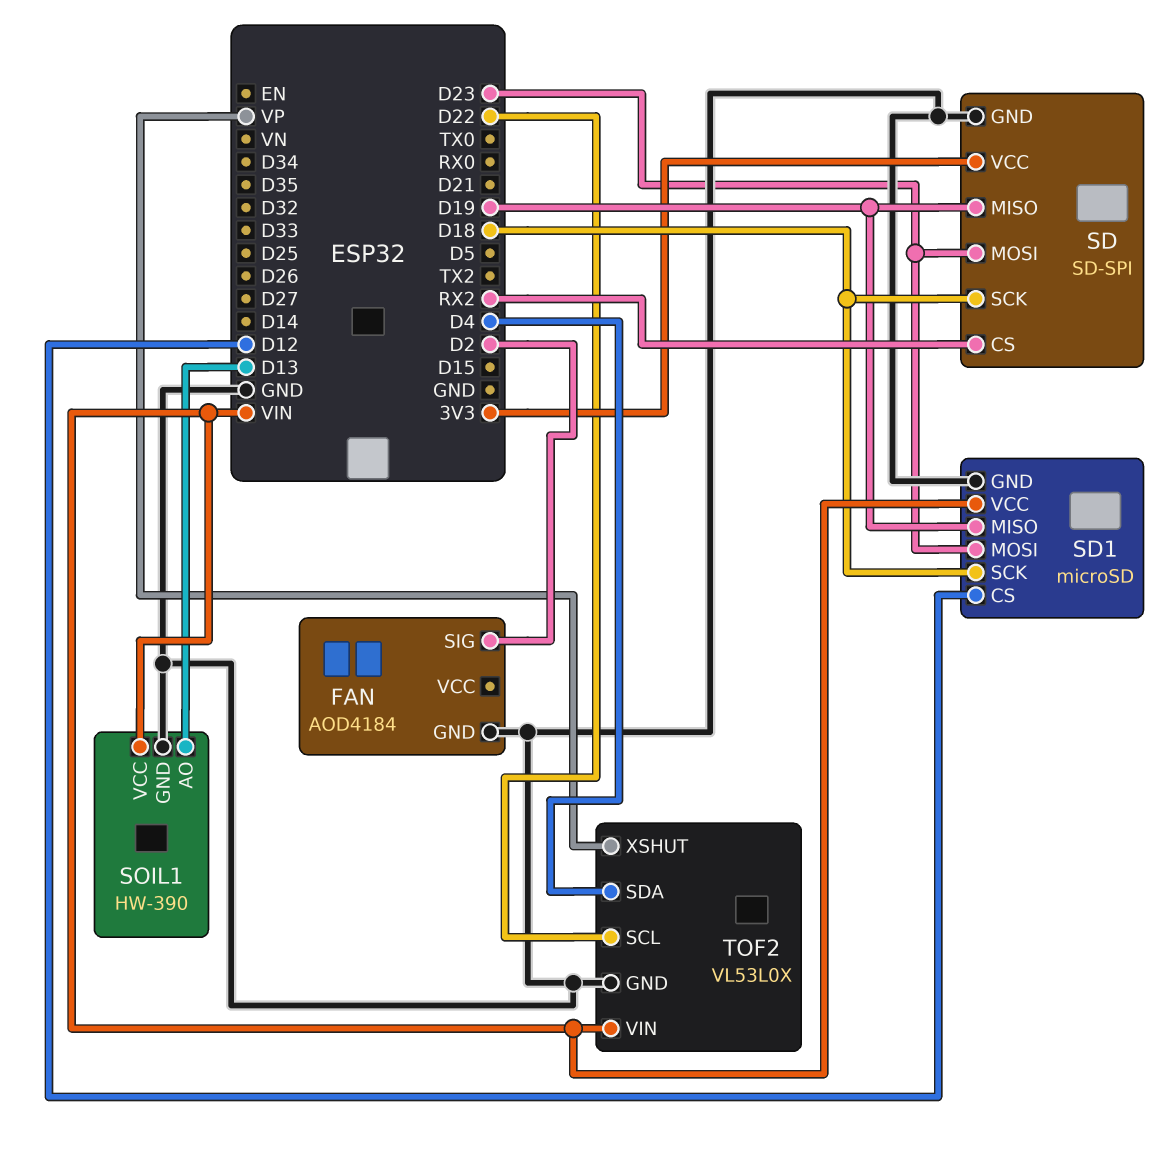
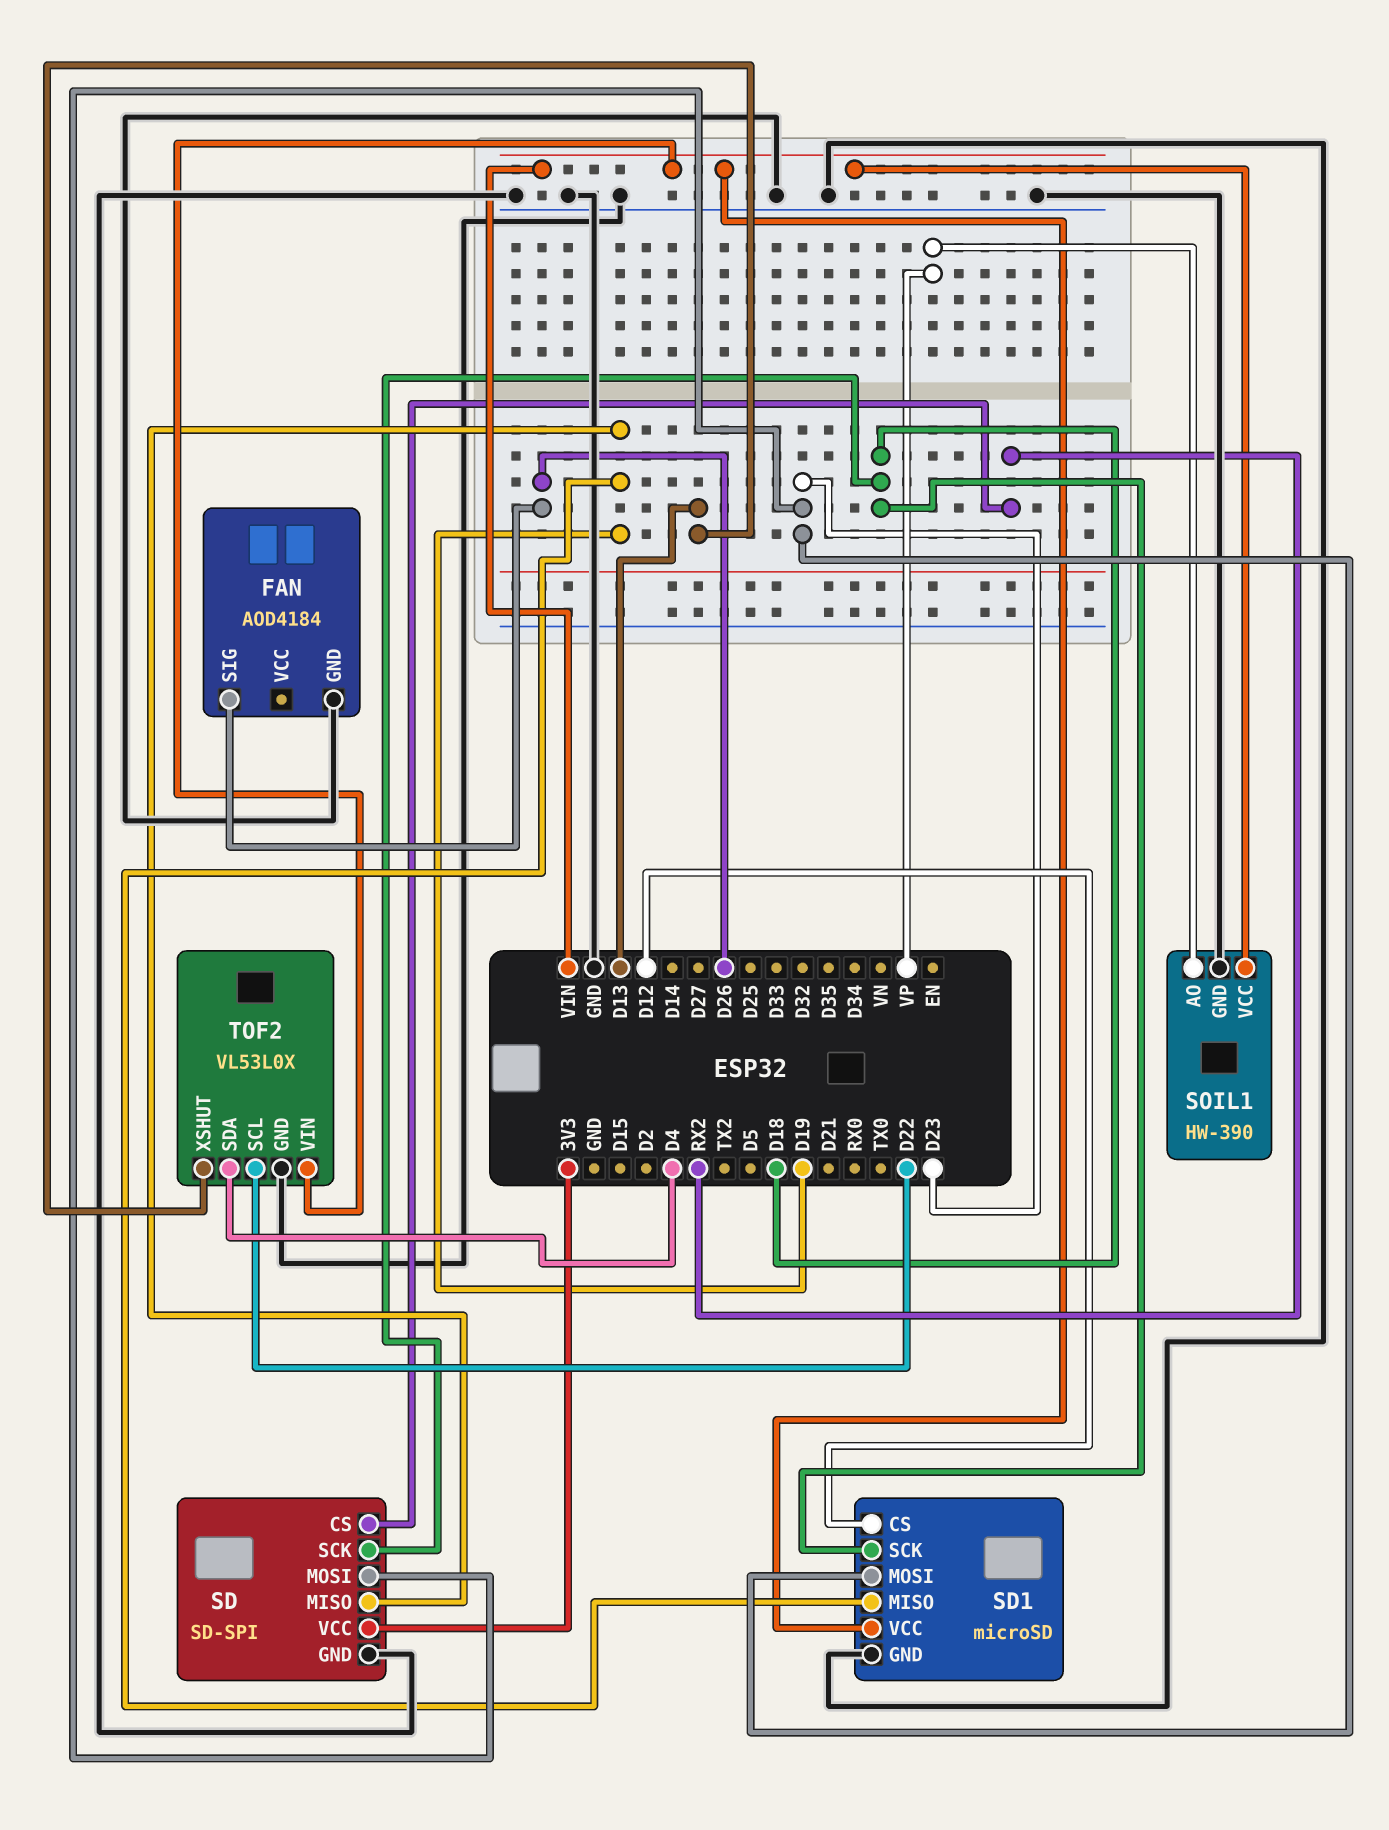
FAN pin SIG: D2 -> D26
SOIL1 pin AO: D13 -> VP
TOF2 pin XSHUT: VP -> D13

